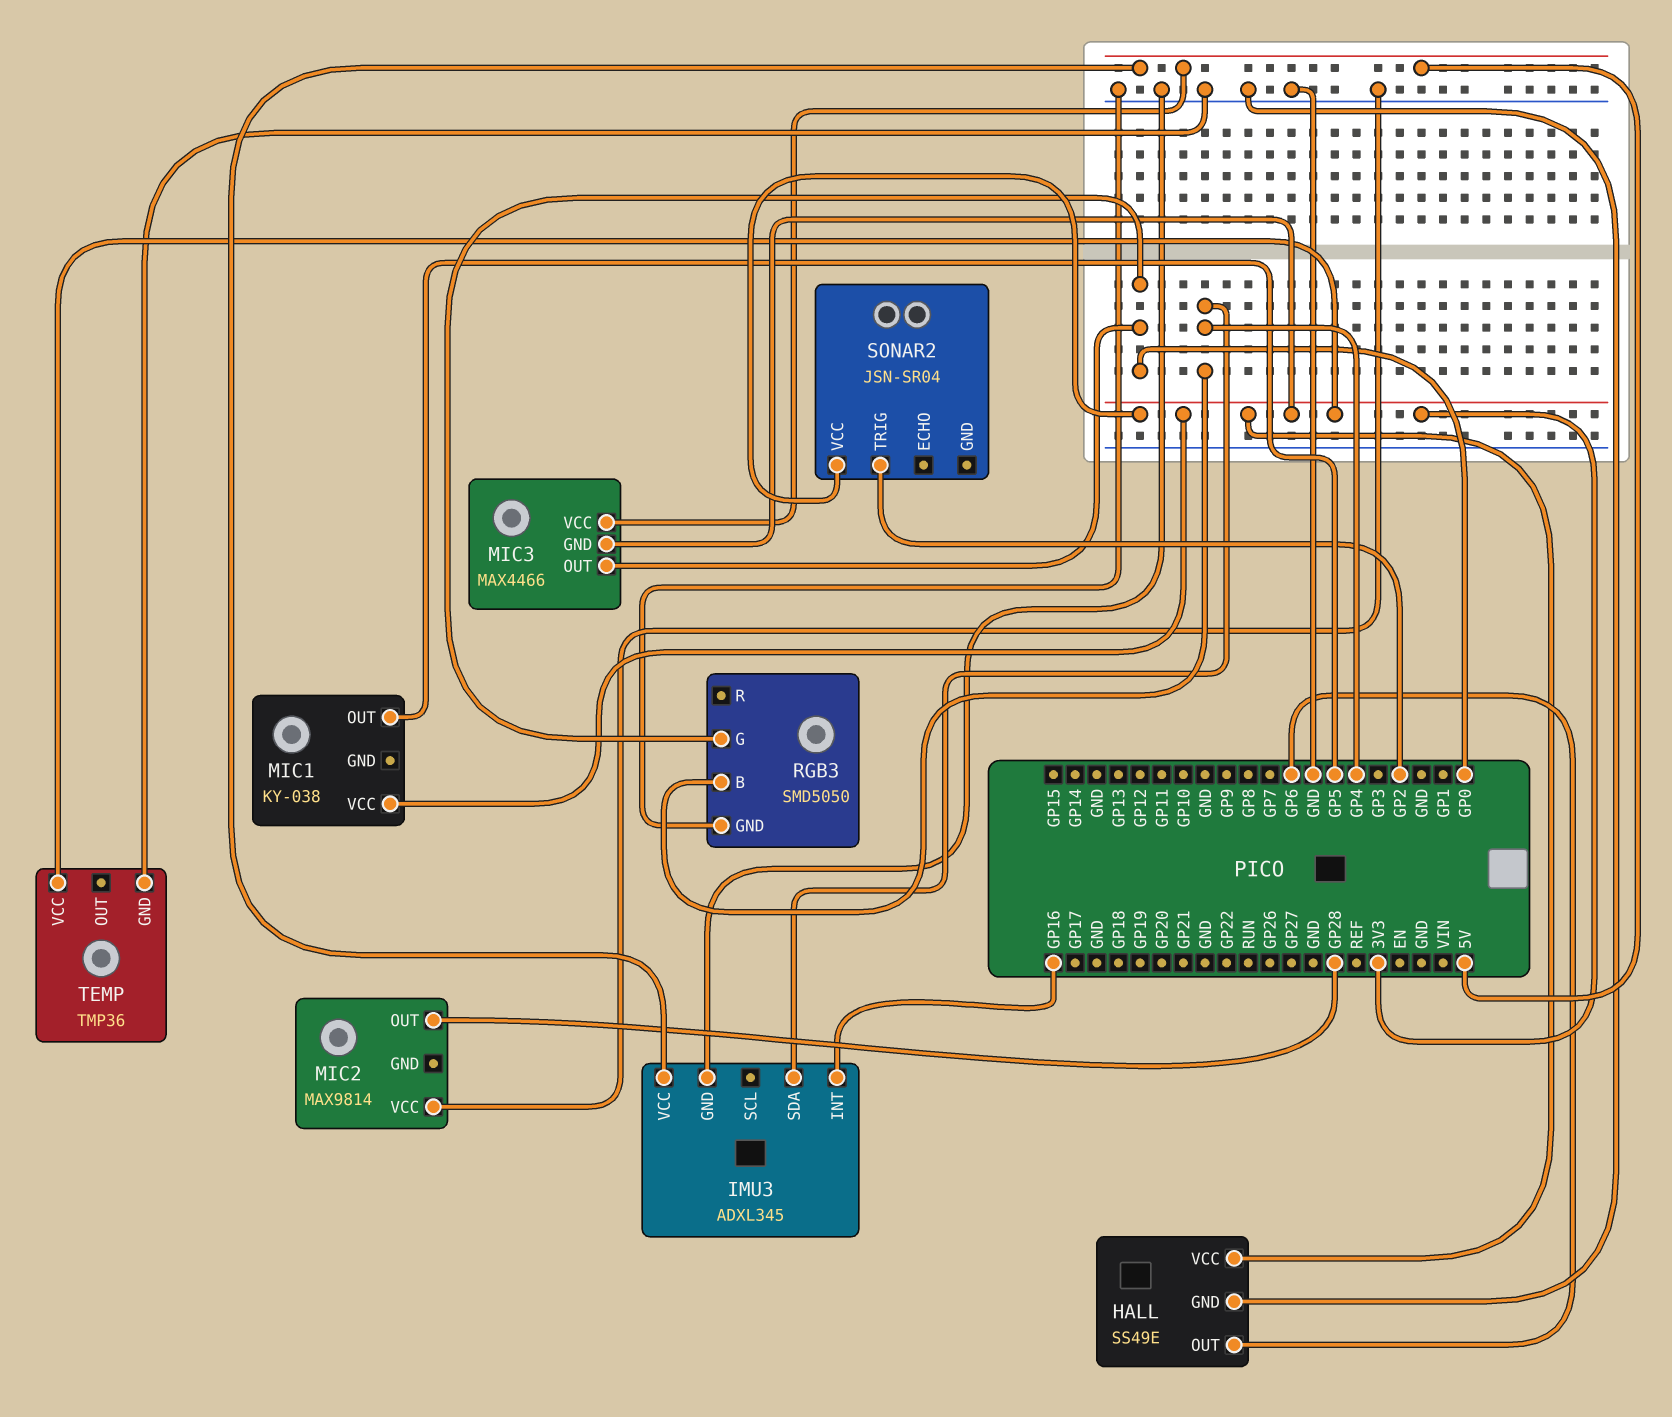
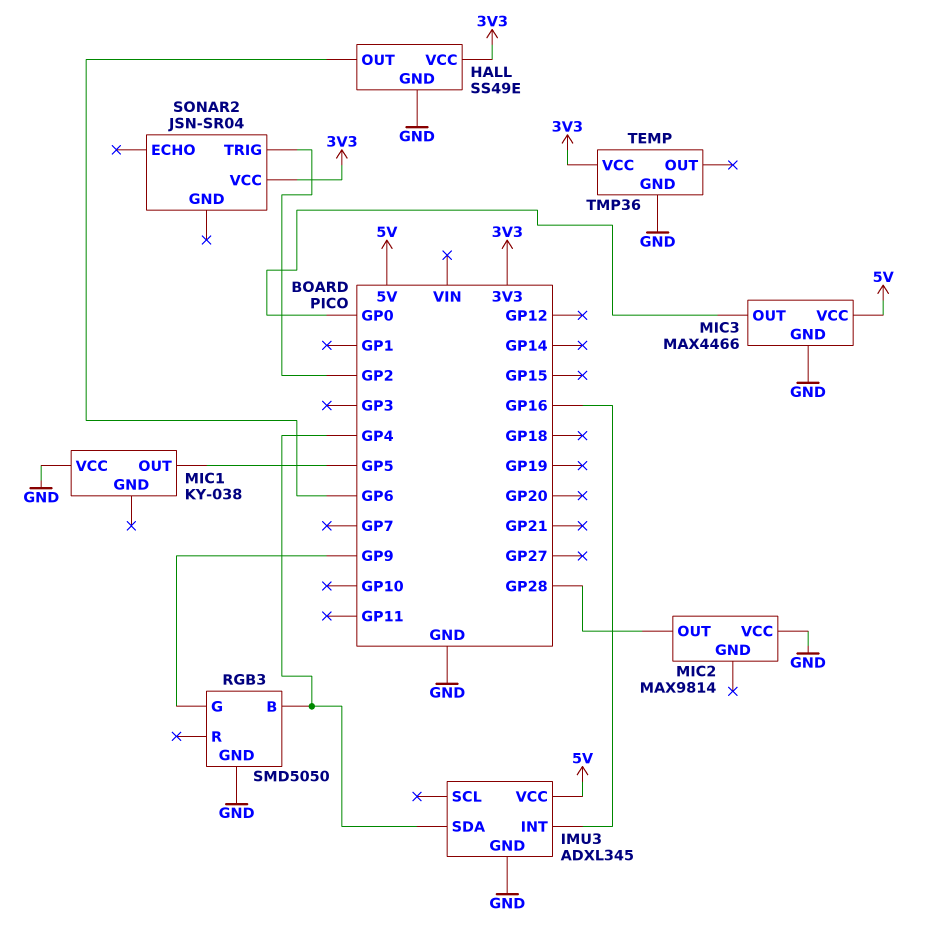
MIC1 pin VCC: 3V3 -> GND
MIC3 pin GND: 3V3 -> GND
RGB3 pin G: GP0 -> GP9

